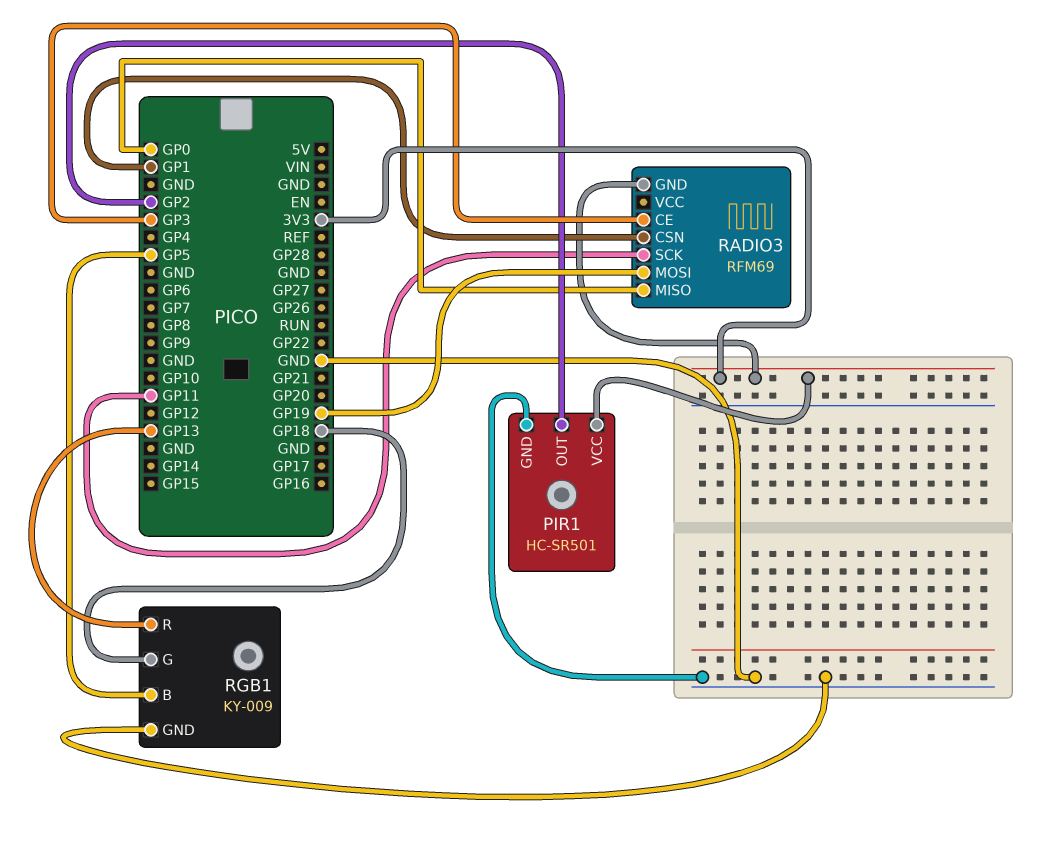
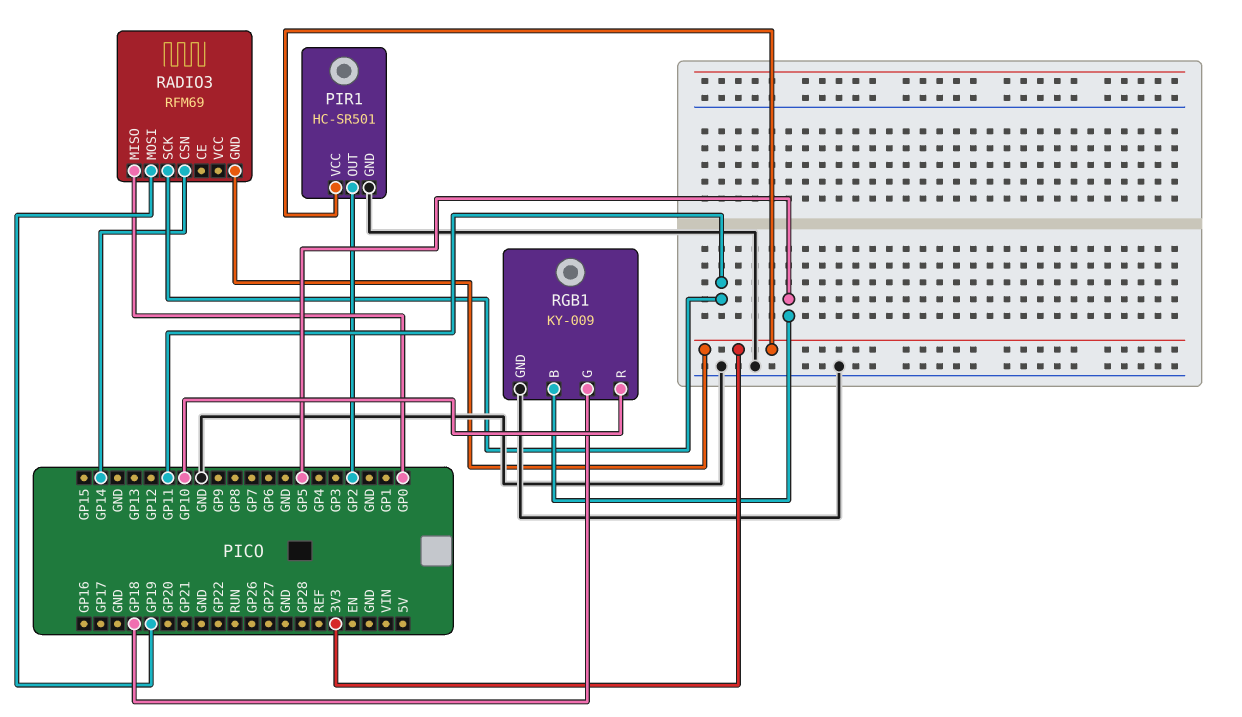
RADIO3 pin CE: GP3 -> none
RADIO3 pin CSN: GP1 -> GP14
RGB1 pin R: GP13 -> GP10

